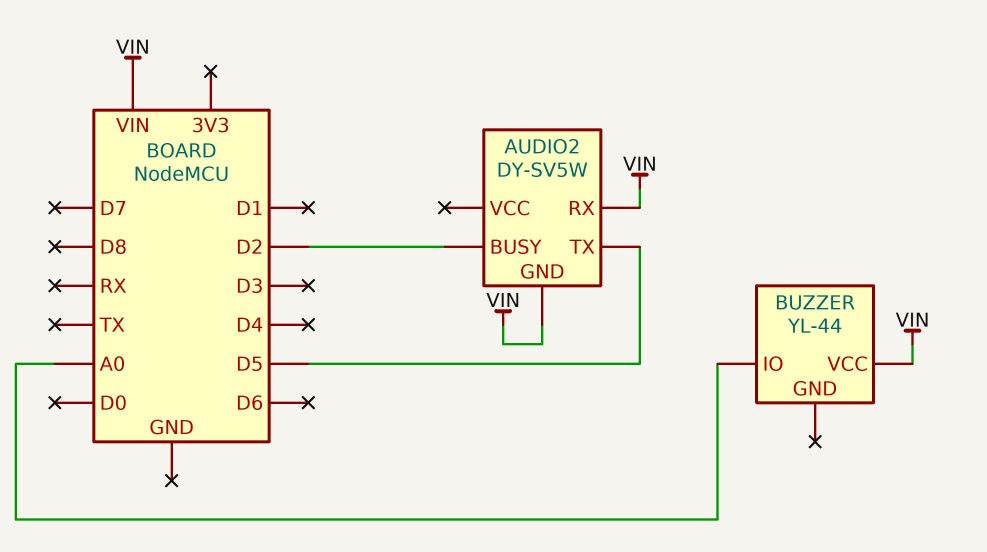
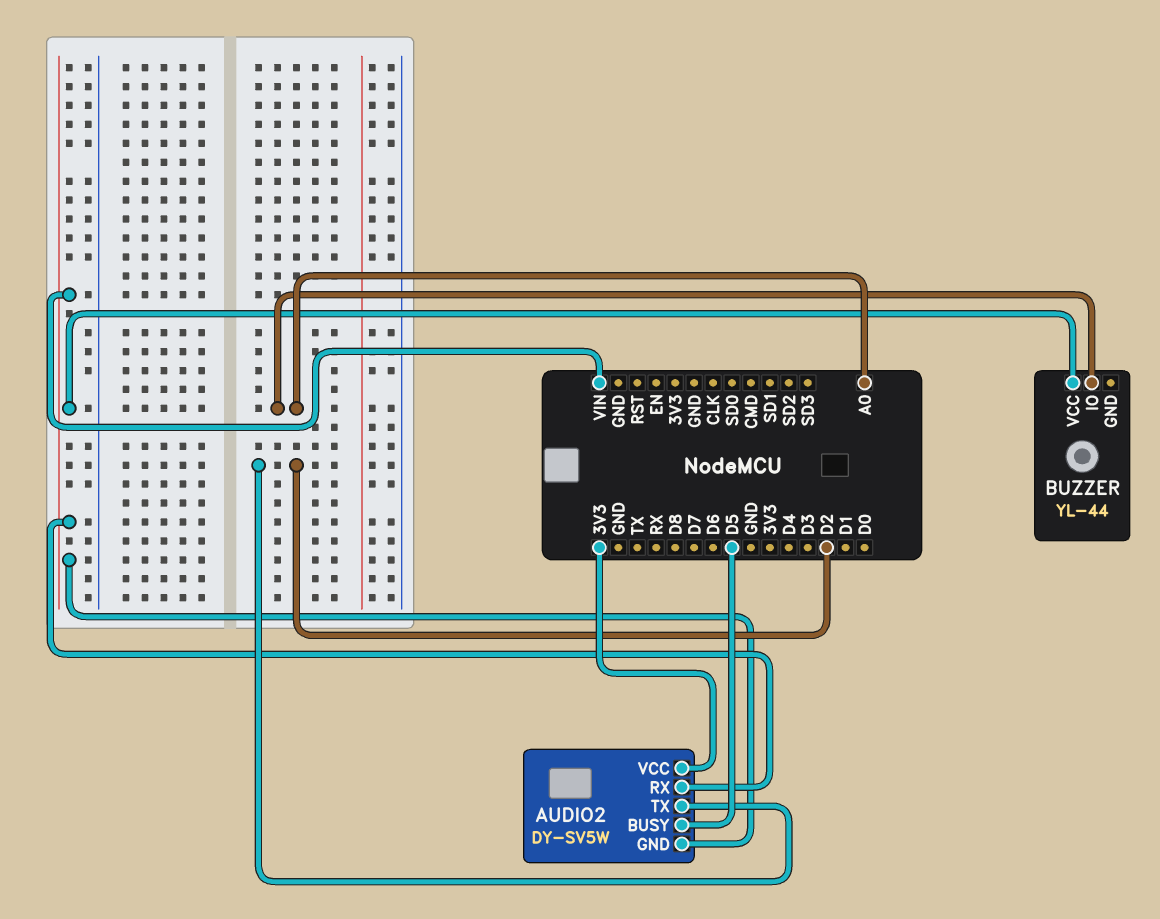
AUDIO2 pin BUSY: D2 -> D5
AUDIO2 pin TX: D5 -> D2
AUDIO2 pin VCC: none -> 3V3

